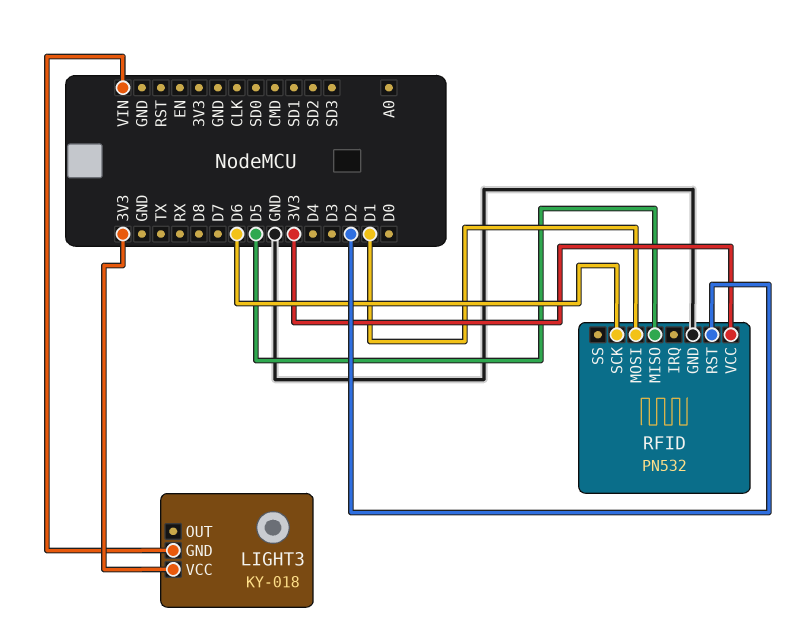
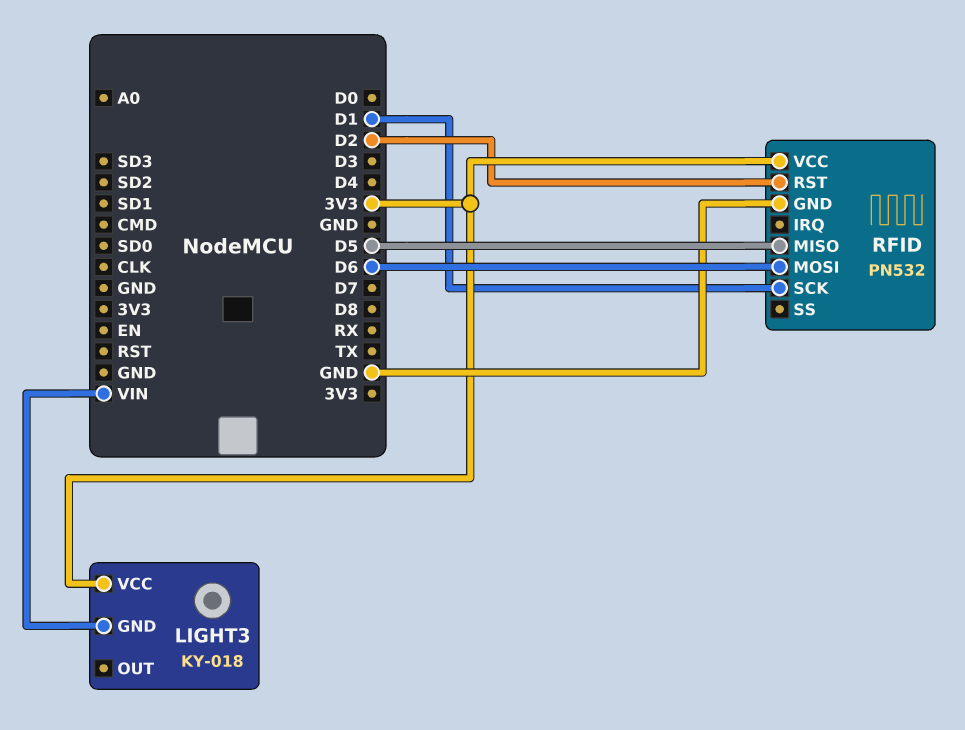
RFID pin MOSI: D1 -> D6
RFID pin SCK: D6 -> D1

